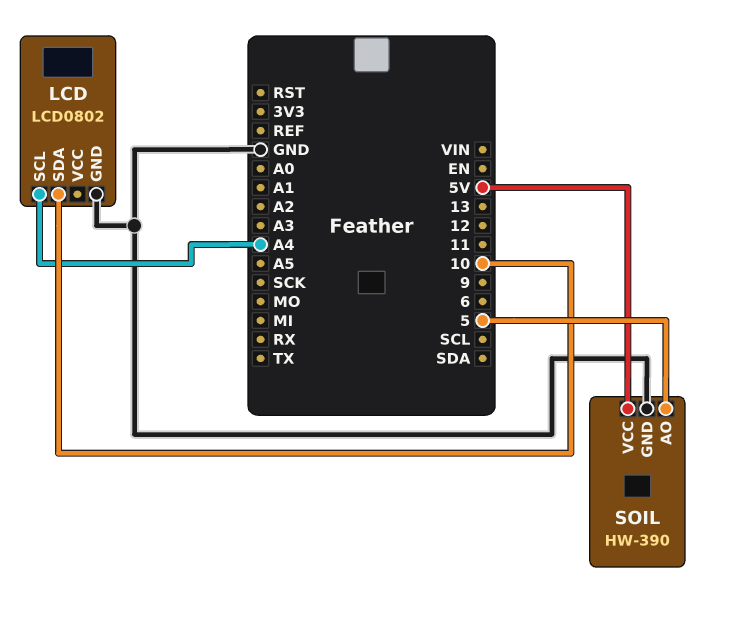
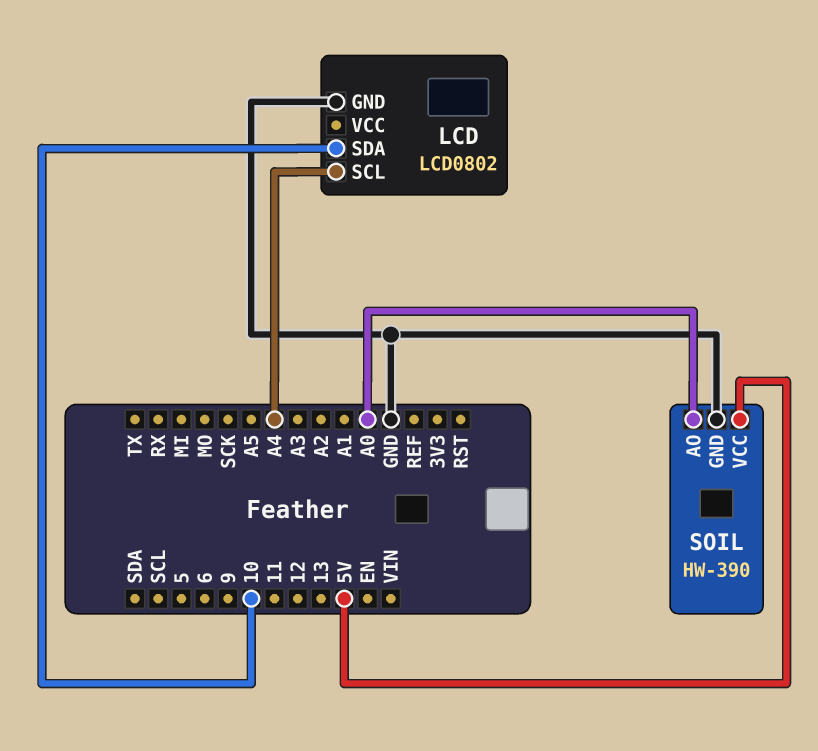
SOIL pin AO: 5 -> A0

